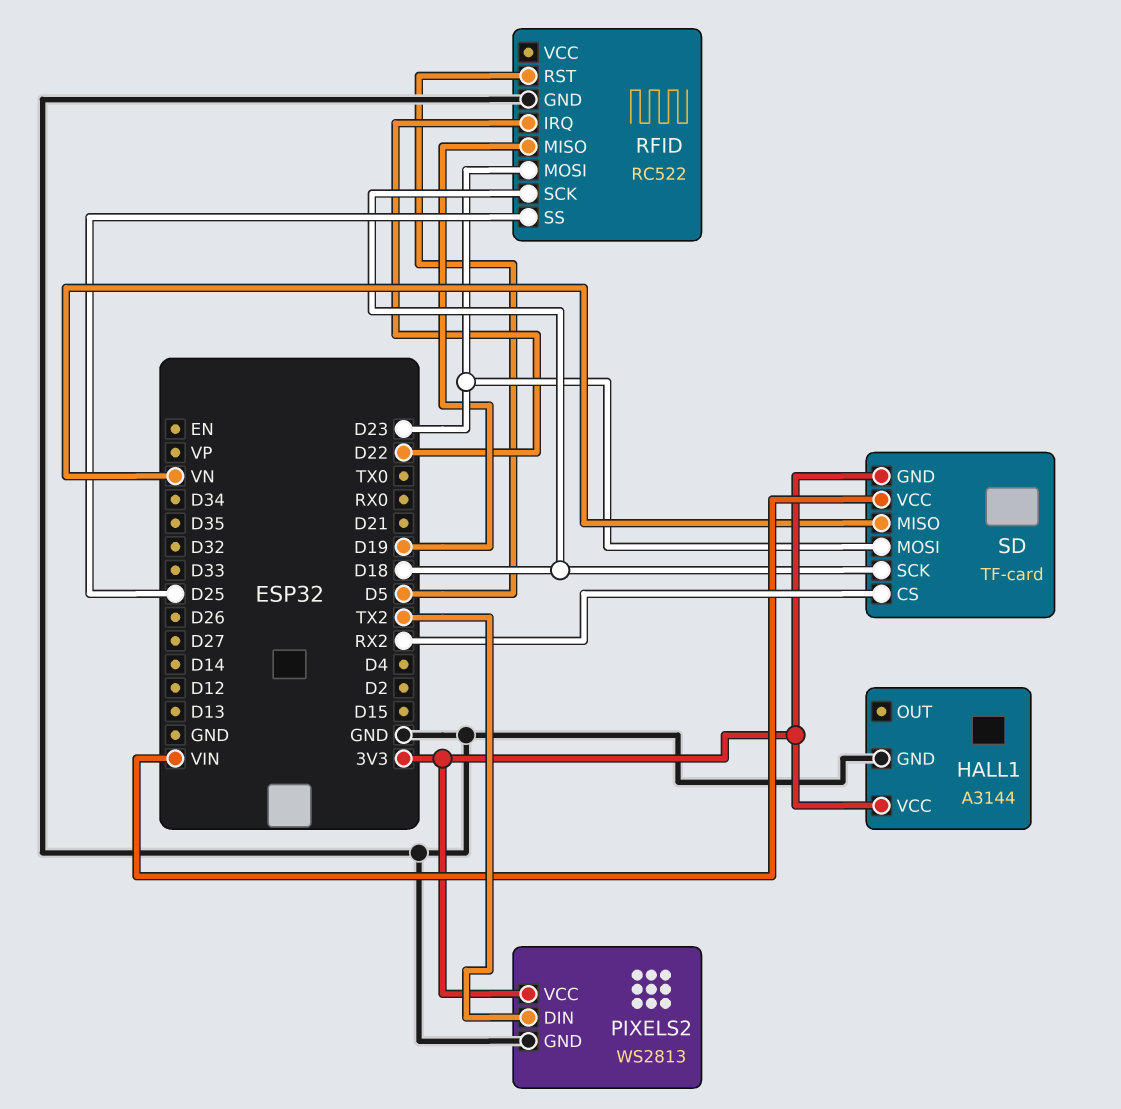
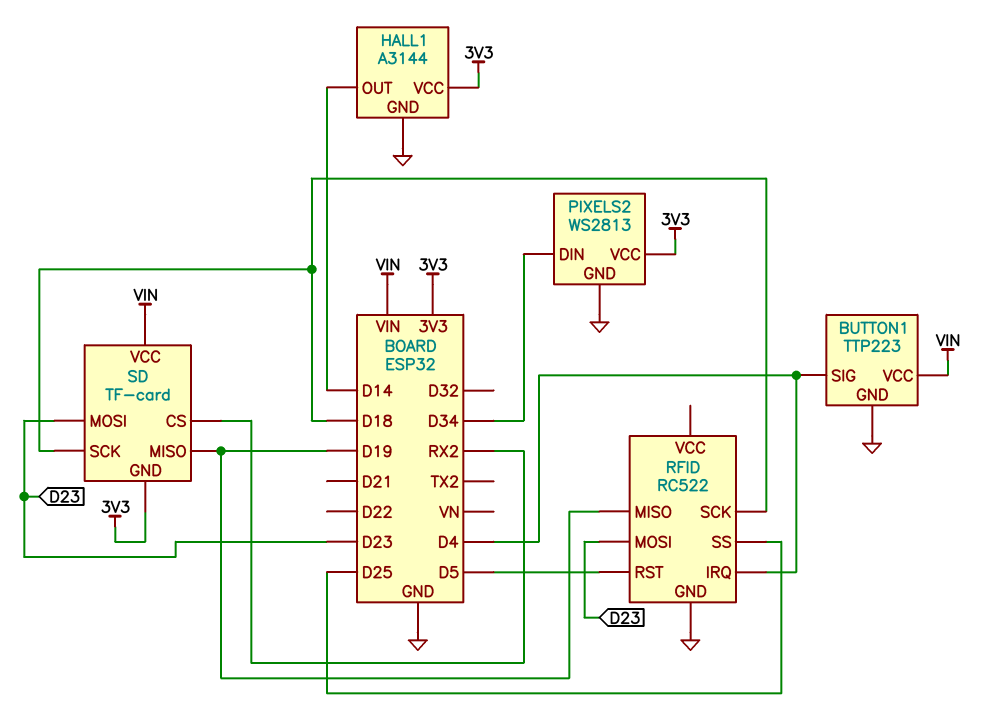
BUTTON1: none -> TTP223
BUTTON1 pin GND: none -> GND
BUTTON1 pin SIG: none -> D4
BUTTON1 pin VCC: none -> VIN
HALL1 pin OUT: none -> D14
PIXELS2 pin DIN: TX2 -> D34
RFID pin IRQ: D22 -> D4
SD pin MISO: VN -> D19

